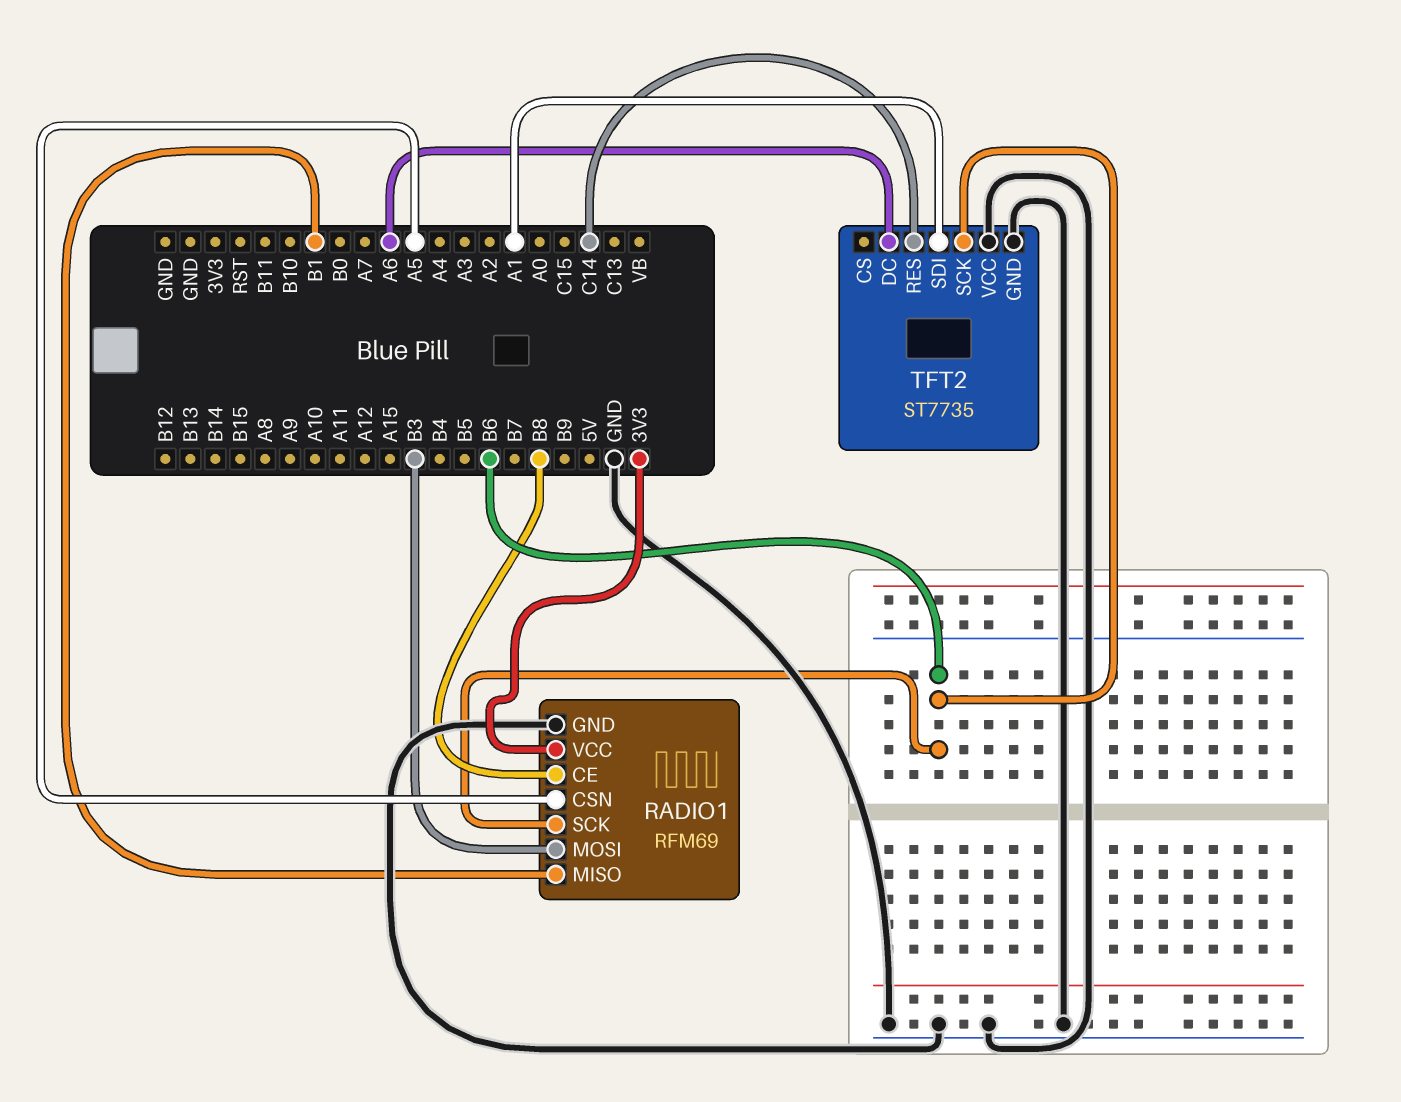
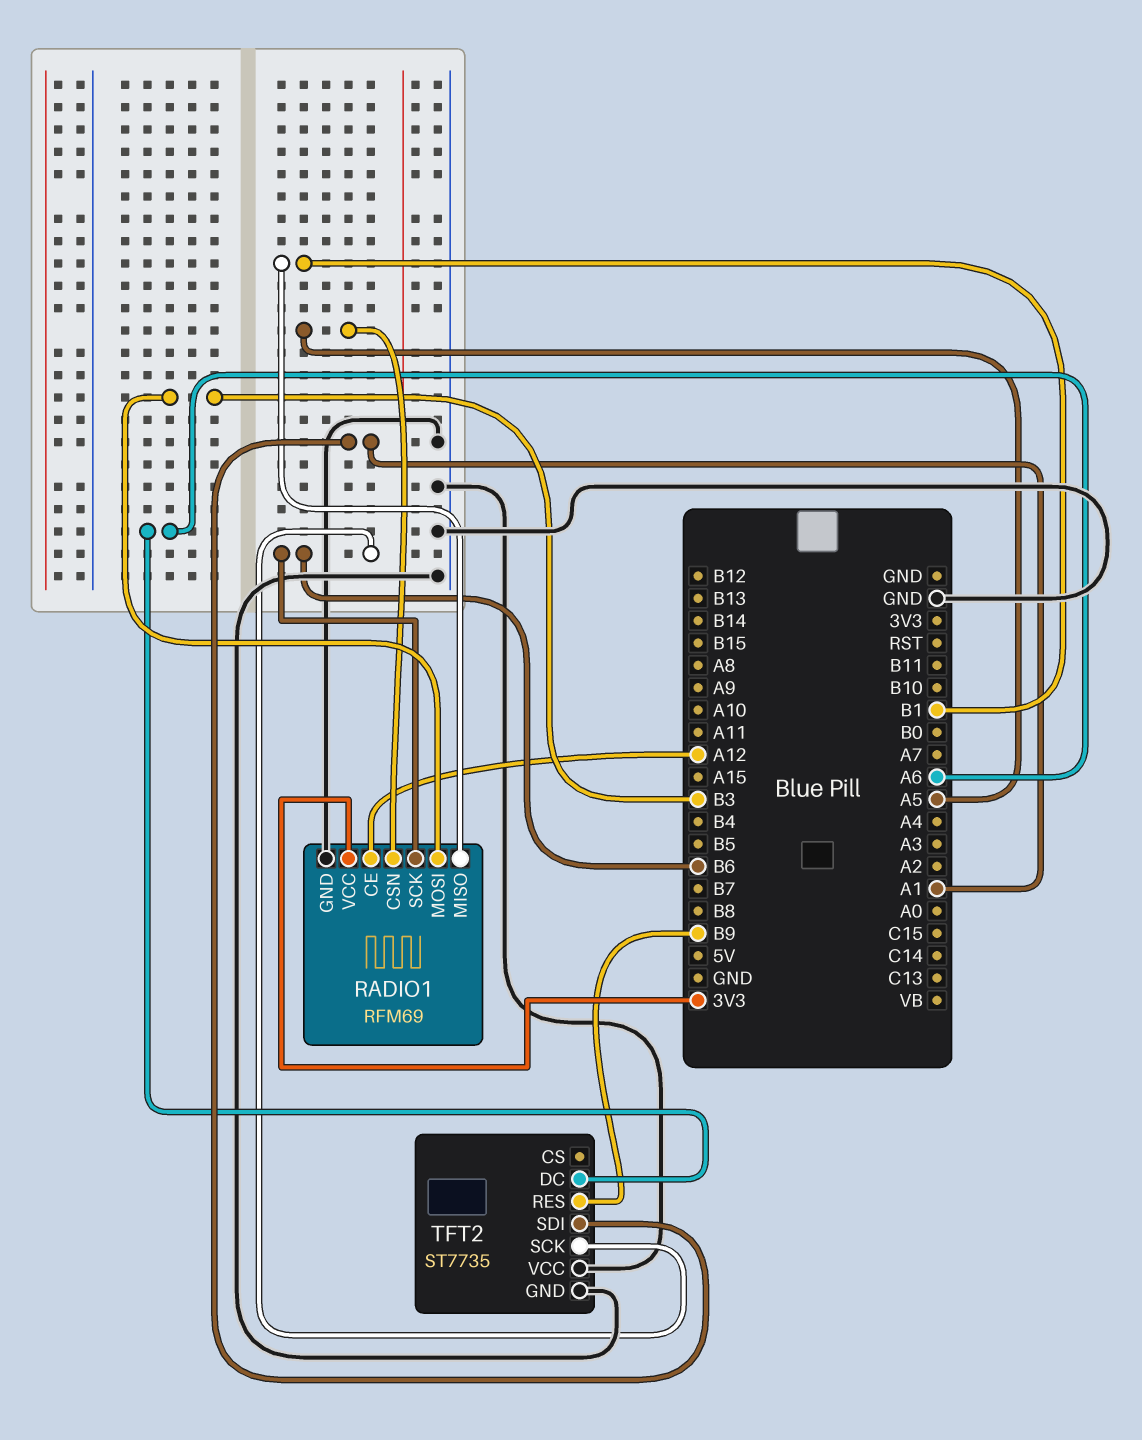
RADIO1 pin CE: B8 -> A12
TFT2 pin RES: C14 -> B9

